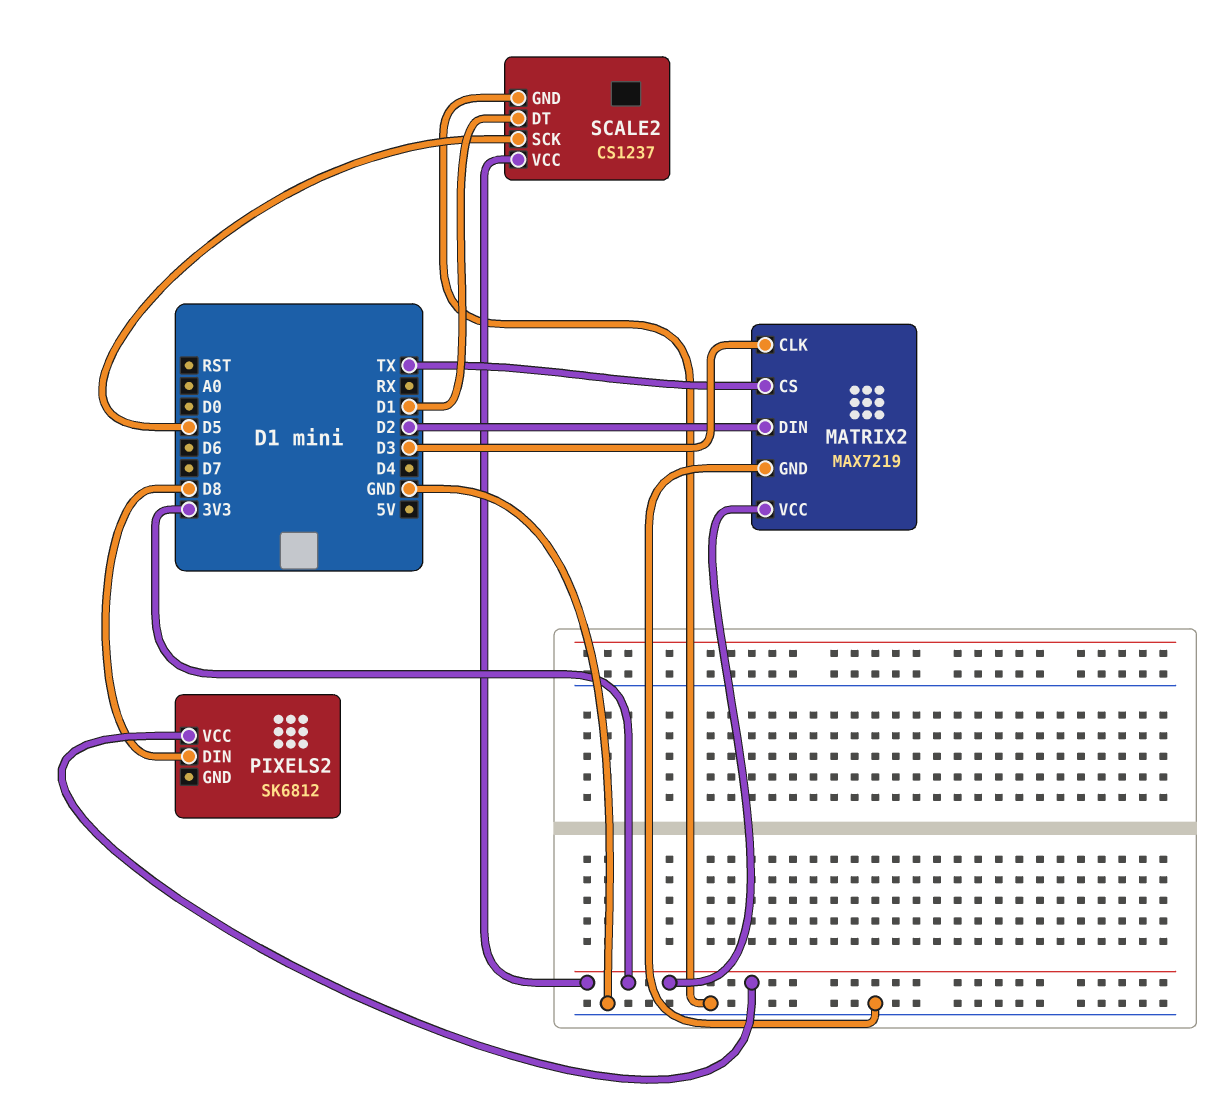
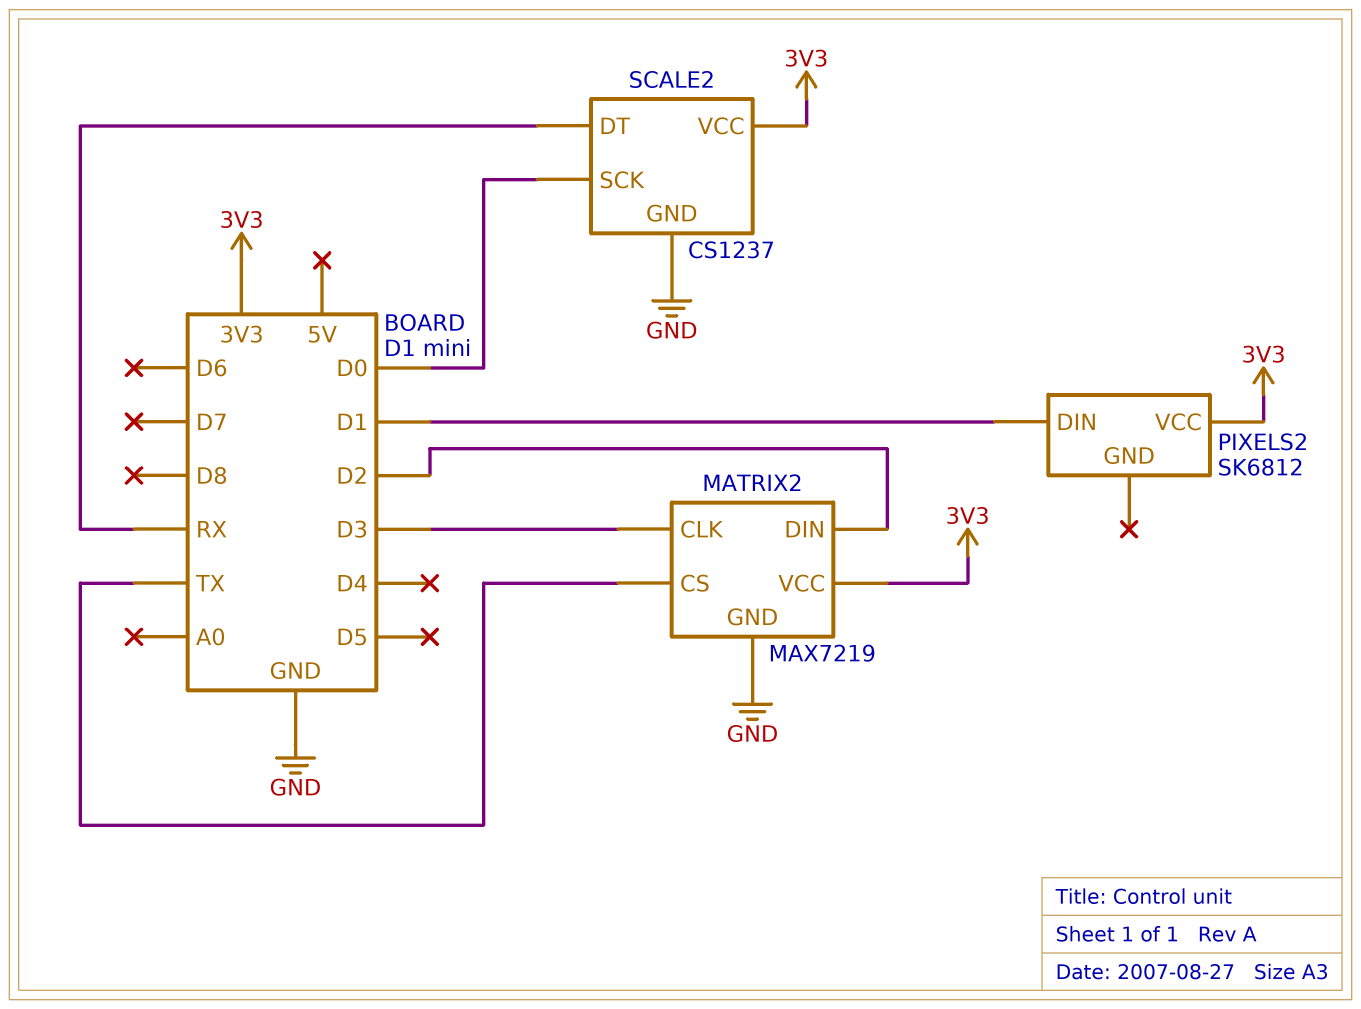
PIXELS2 pin DIN: D8 -> D1
SCALE2 pin DT: D1 -> RX
SCALE2 pin SCK: D5 -> D0

